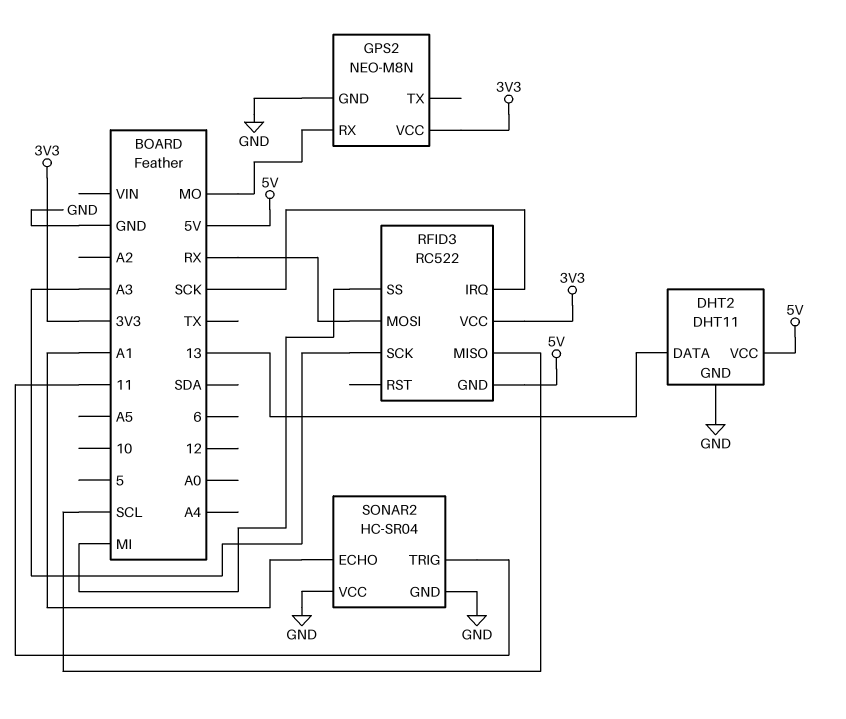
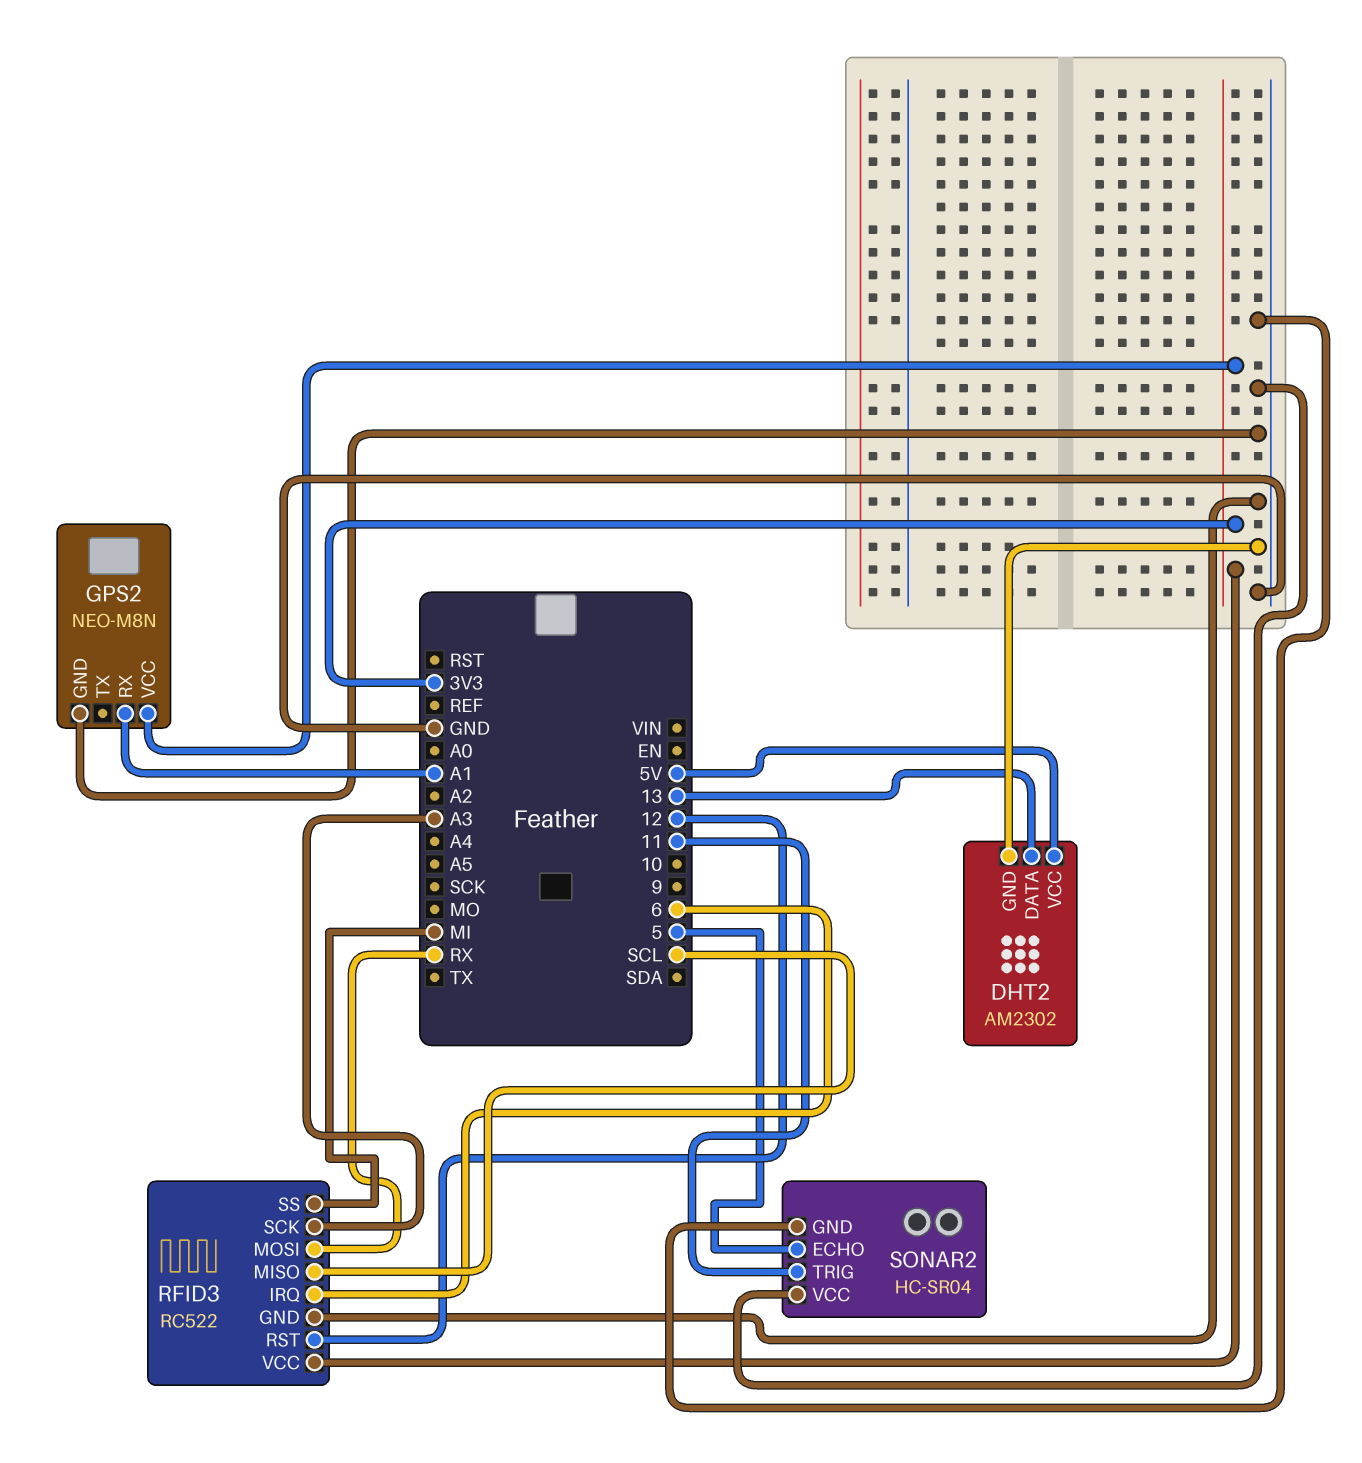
DHT2: DHT11 -> AM2302
GPS2 pin RX: MO -> A1
RFID3 pin GND: 5V -> GND
RFID3 pin IRQ: SCK -> 6
RFID3 pin RST: none -> 12
SONAR2 pin ECHO: A1 -> 5

